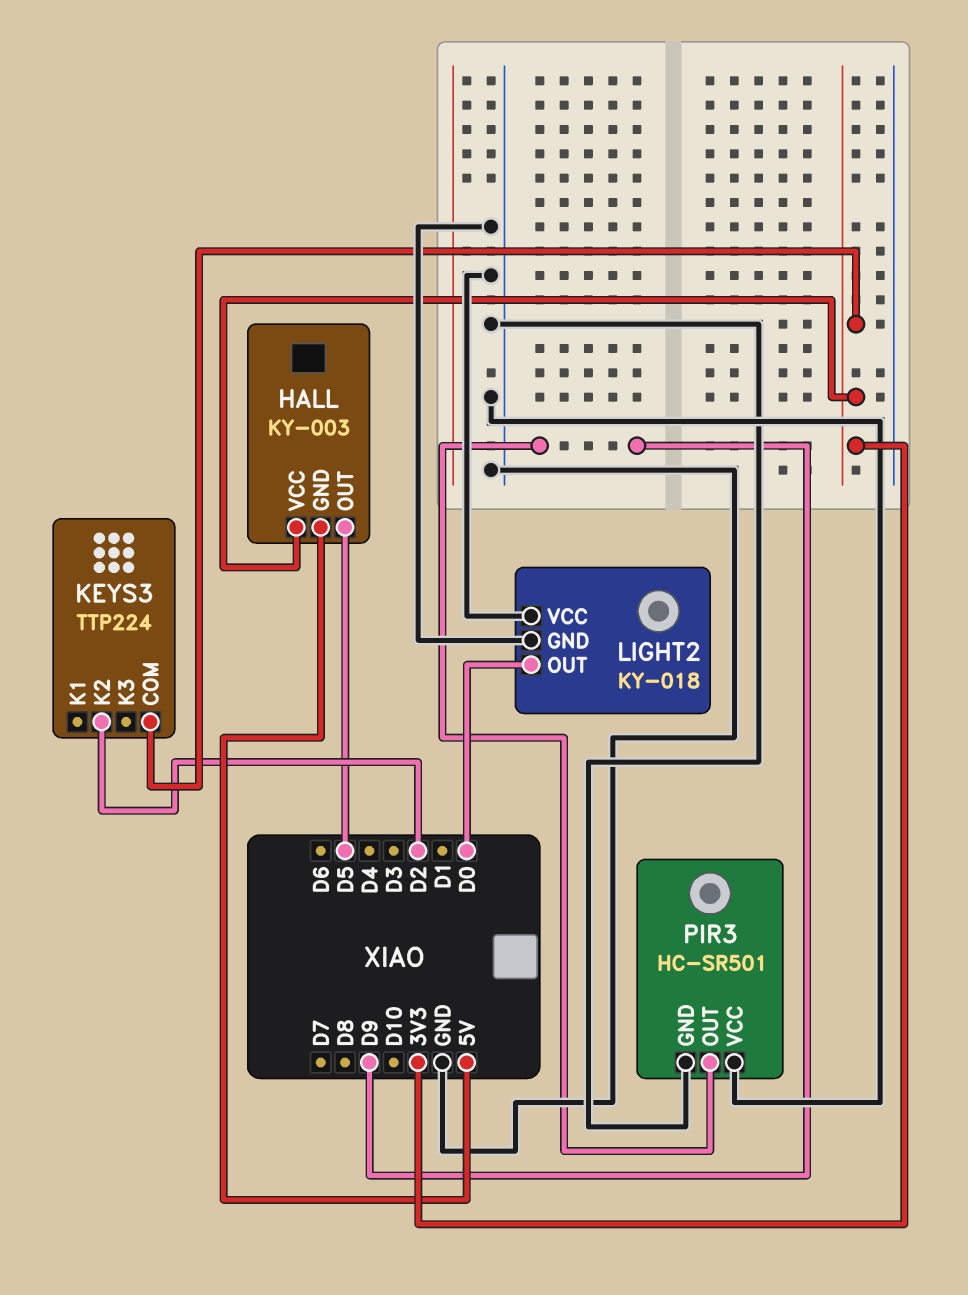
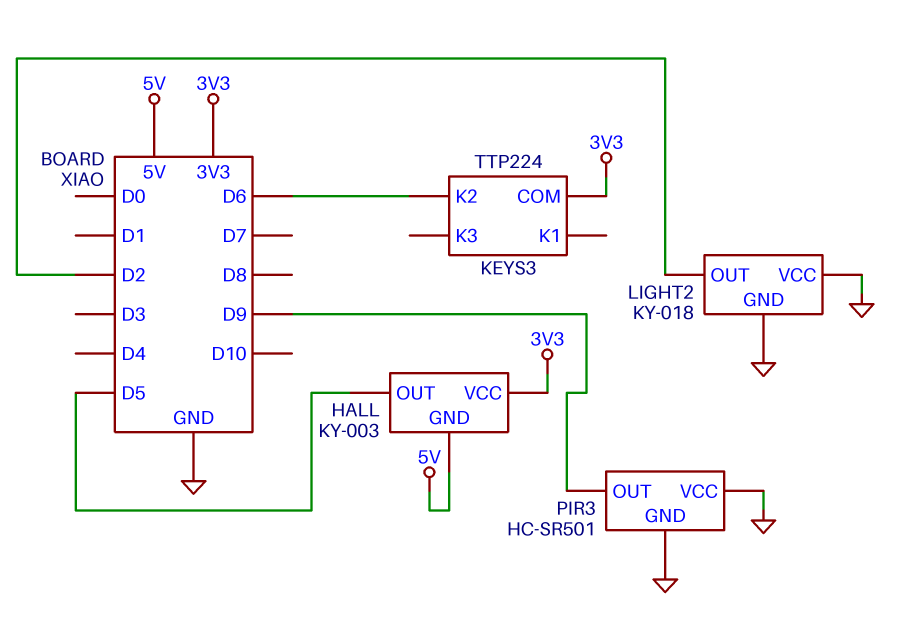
KEYS3 pin K2: D2 -> D6
LIGHT2 pin OUT: D0 -> D2

